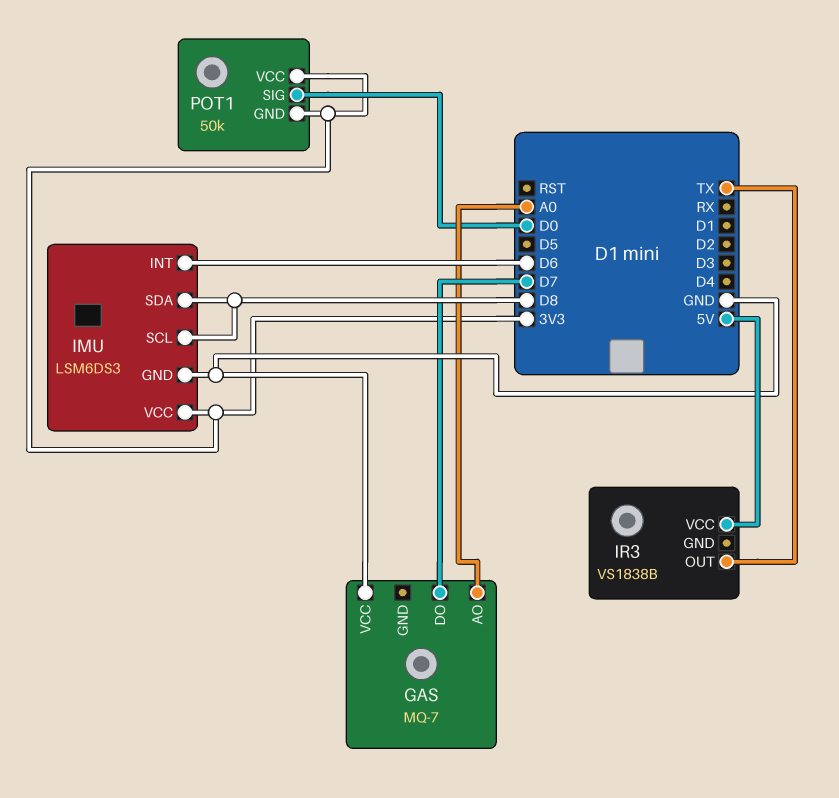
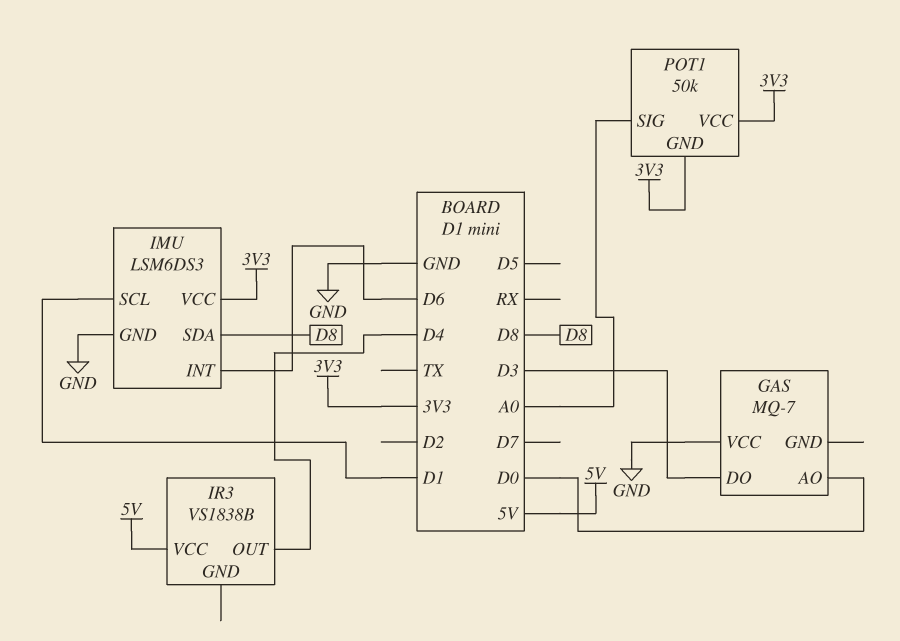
GAS pin AO: A0 -> D0
GAS pin DO: D7 -> D3
IMU pin SCL: D8 -> D1
IR3 pin OUT: TX -> D4
POT1 pin SIG: D0 -> A0

